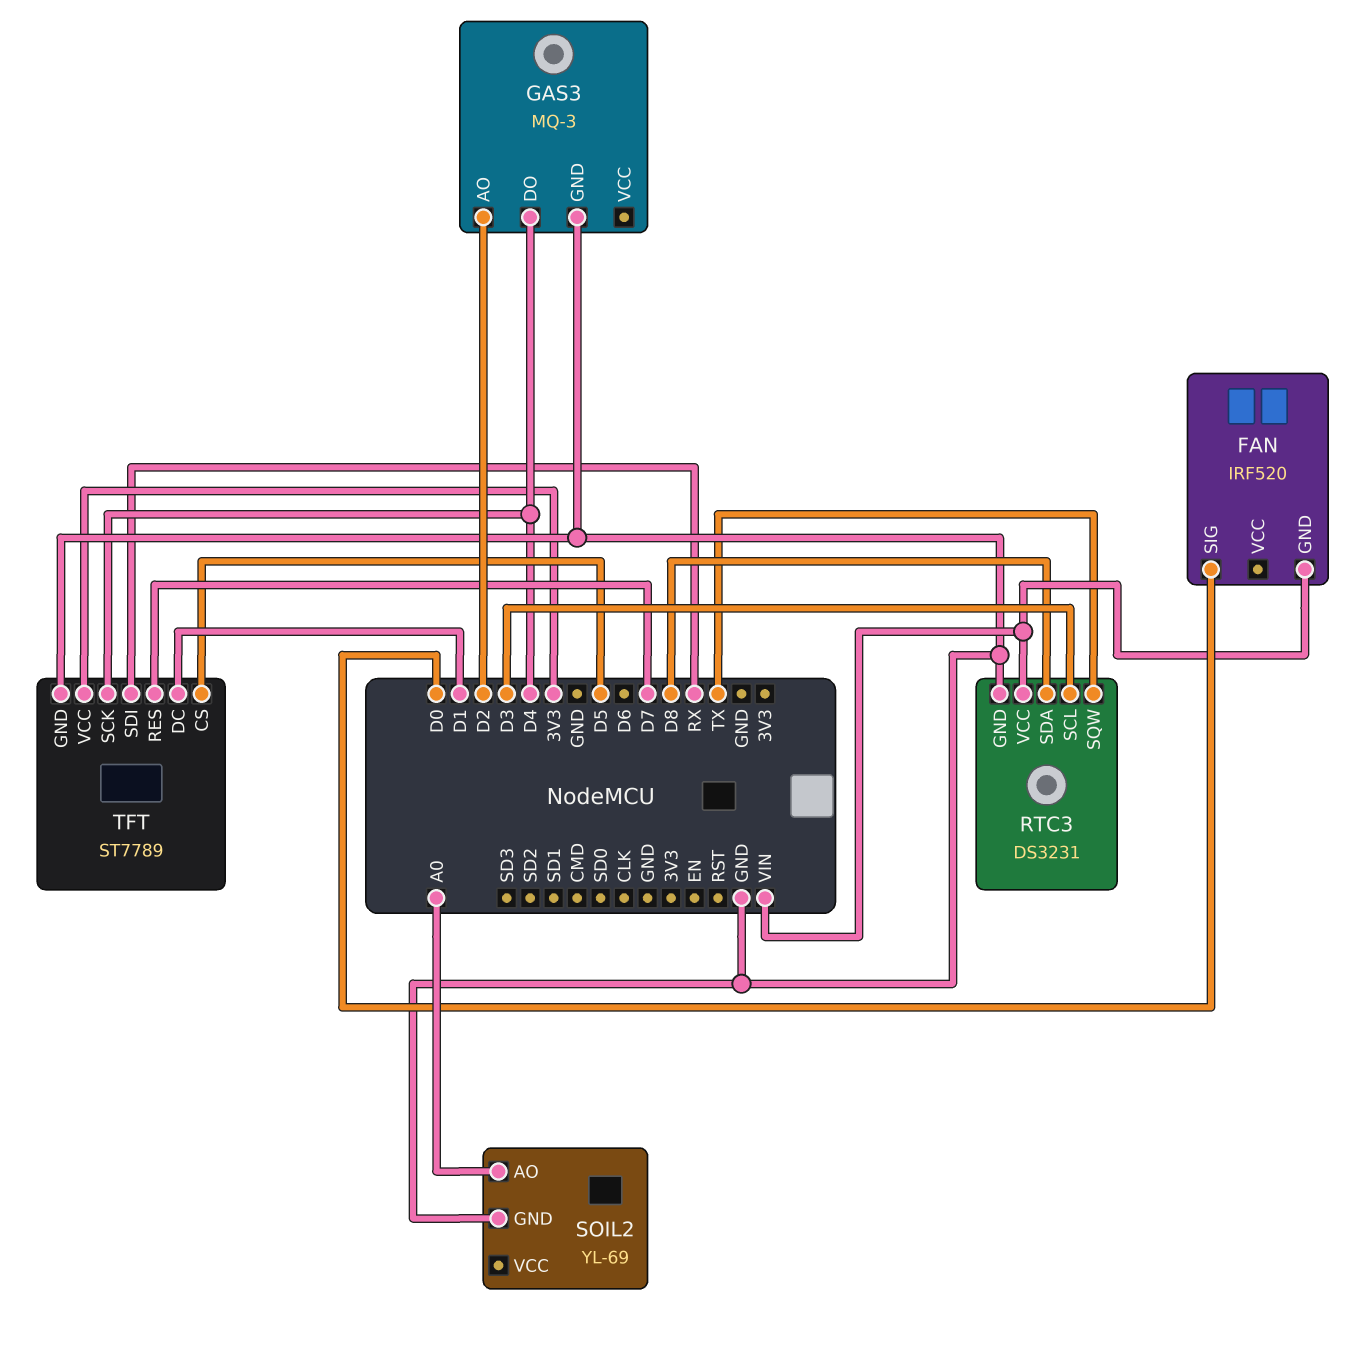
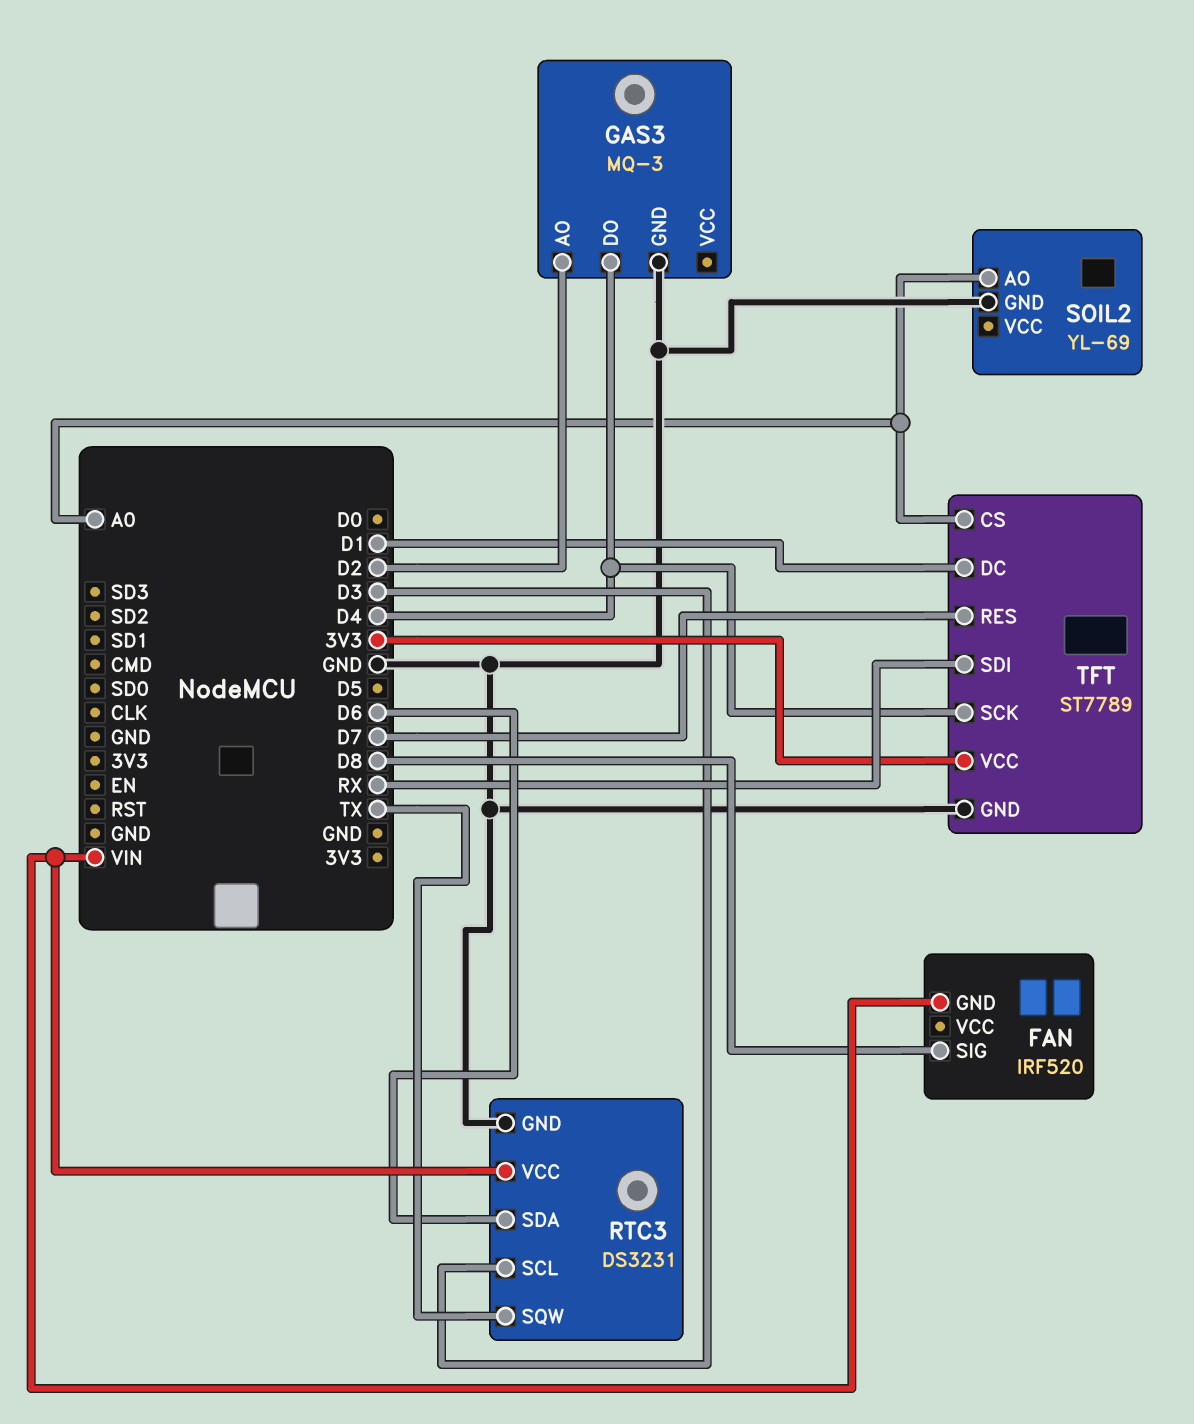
FAN pin SIG: D0 -> D8
RTC3 pin SDA: D8 -> D6
TFT pin CS: D5 -> A0

